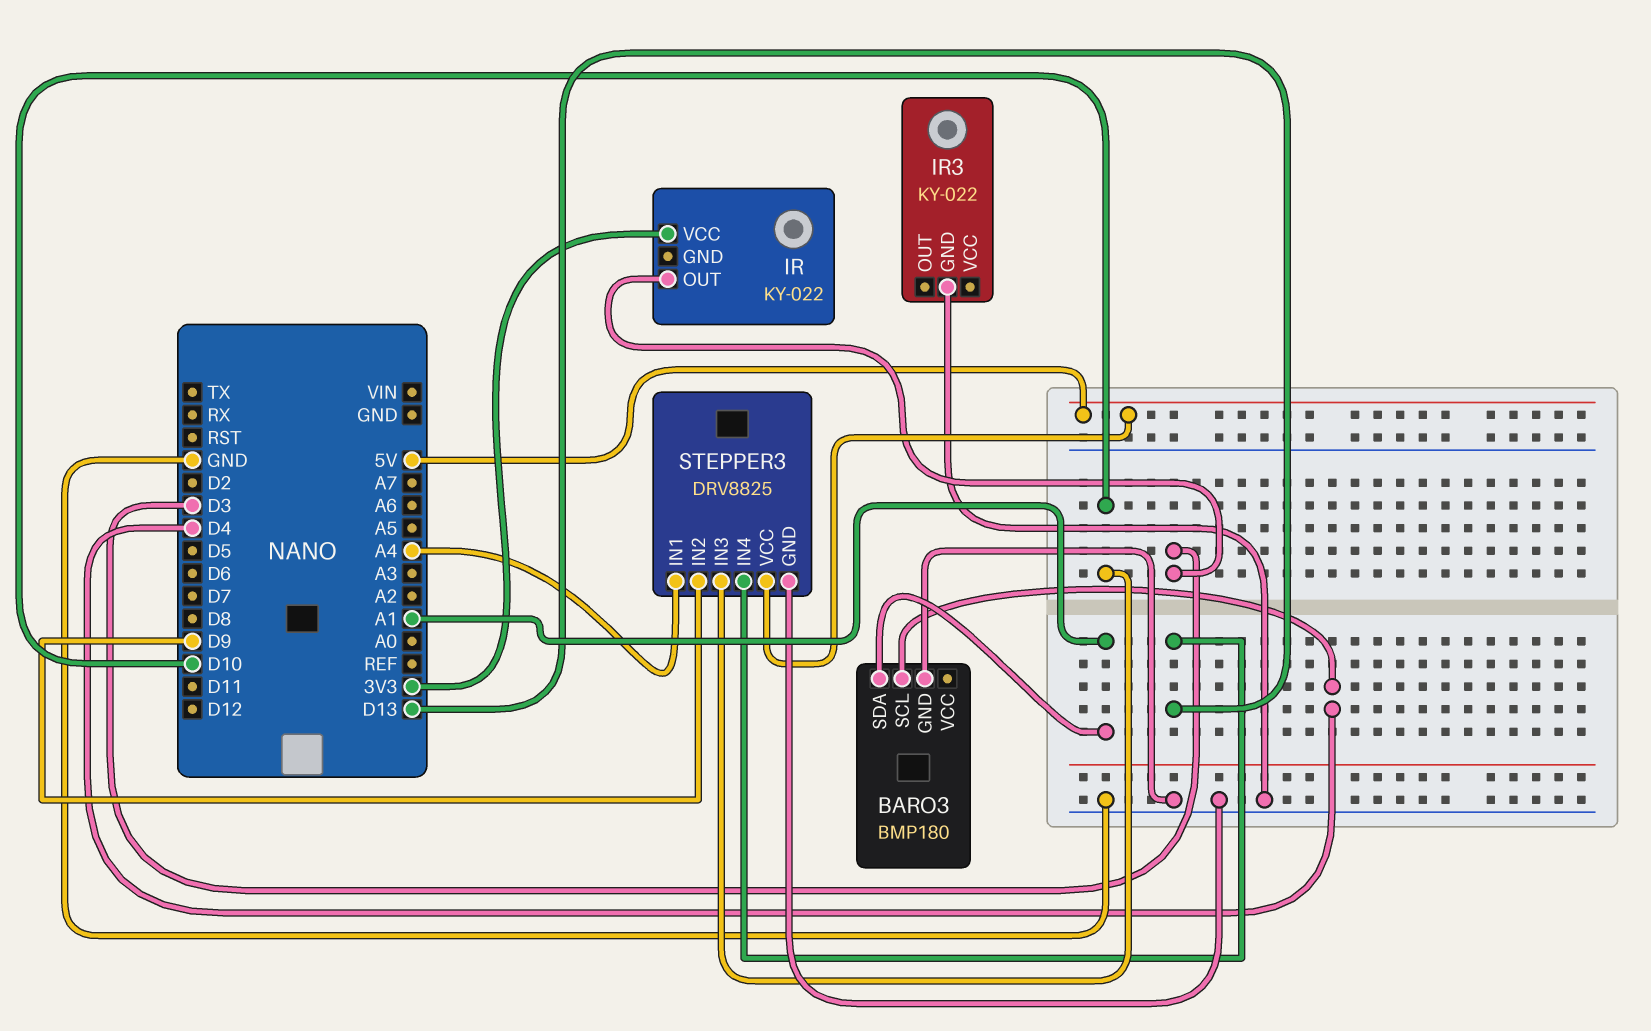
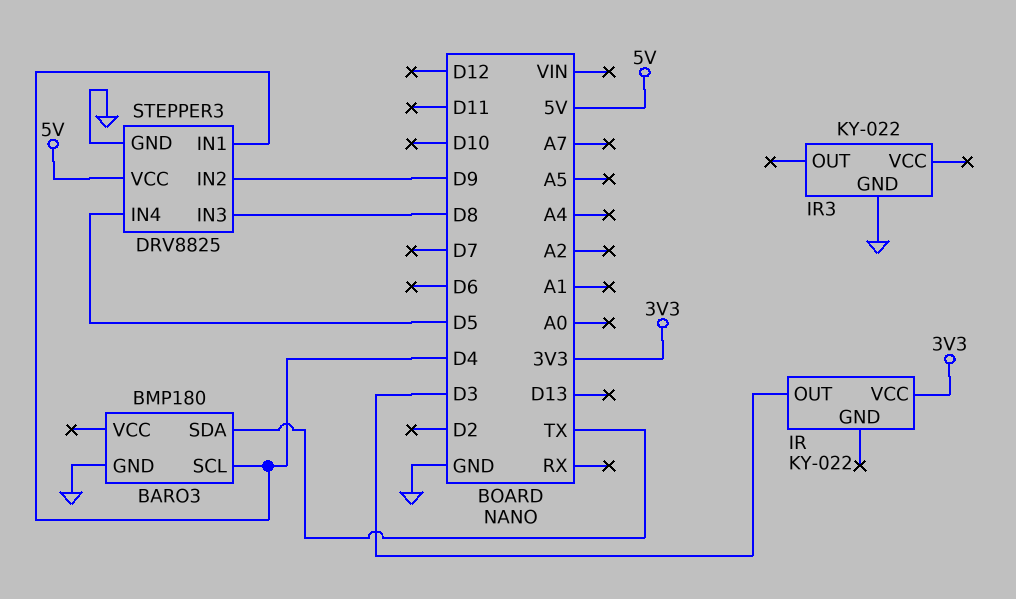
BARO3 pin SDA: A1 -> TX
STEPPER3 pin IN1: A4 -> D4
STEPPER3 pin IN3: D10 -> D8
STEPPER3 pin IN4: D13 -> D5

